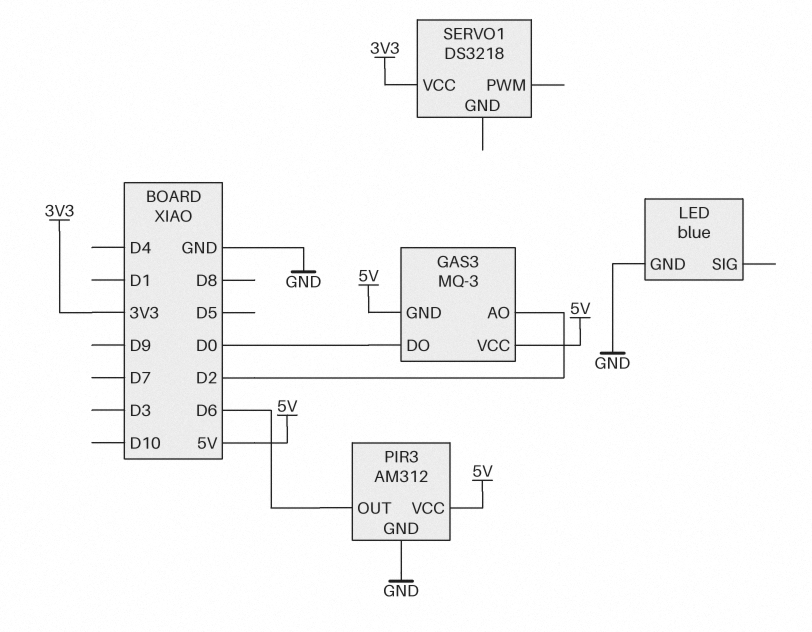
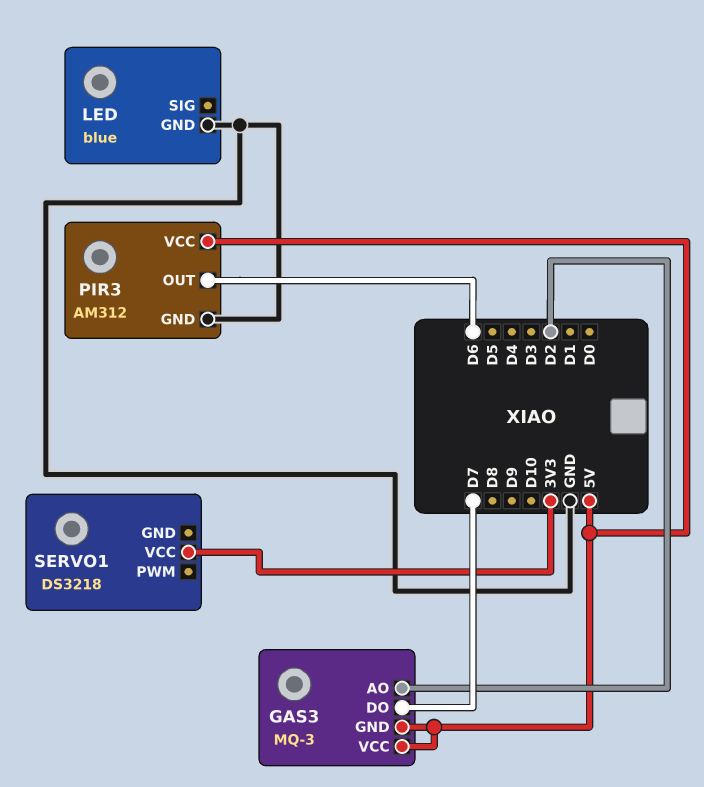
GAS3 pin DO: D0 -> D7

